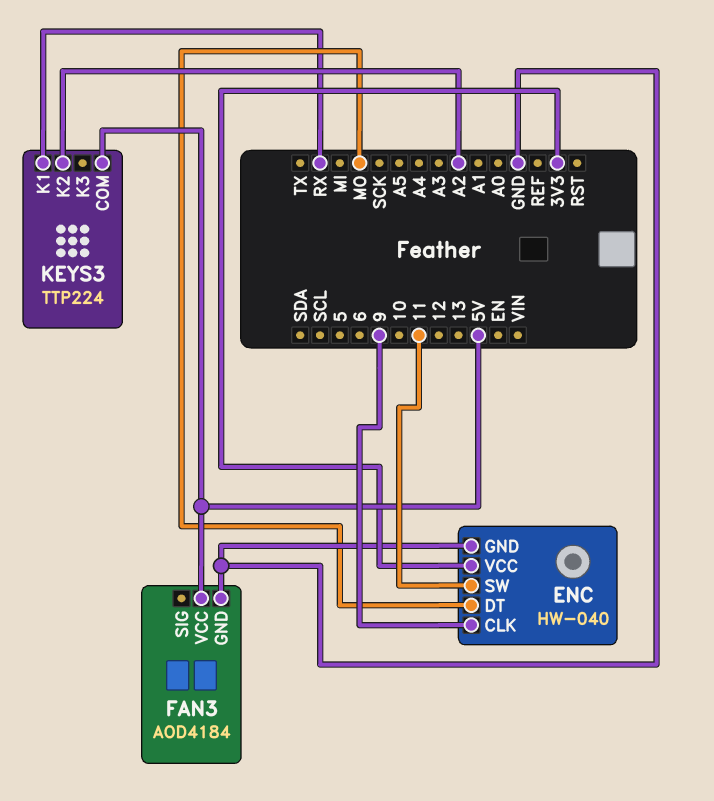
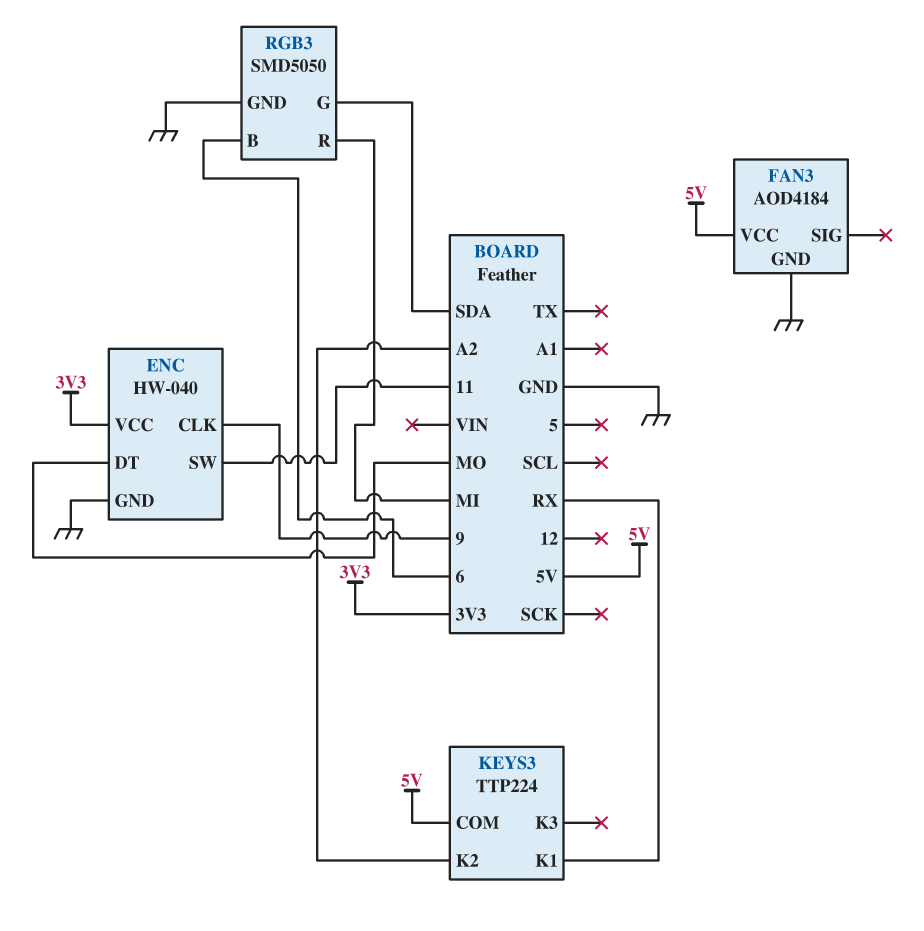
RGB3: none -> SMD5050
RGB3 pin B: none -> 6
RGB3 pin G: none -> SDA
RGB3 pin GND: none -> GND
RGB3 pin R: none -> MI

